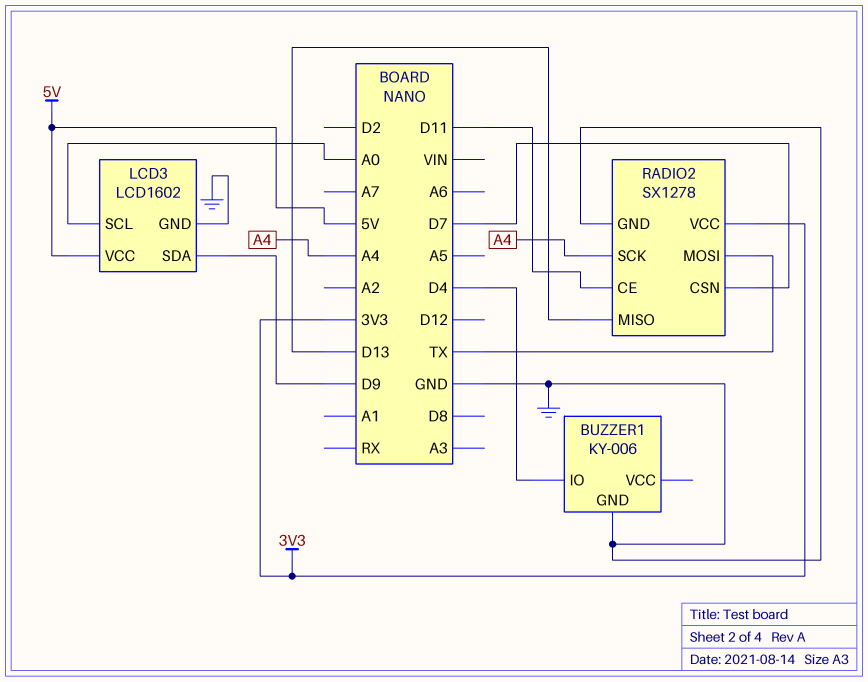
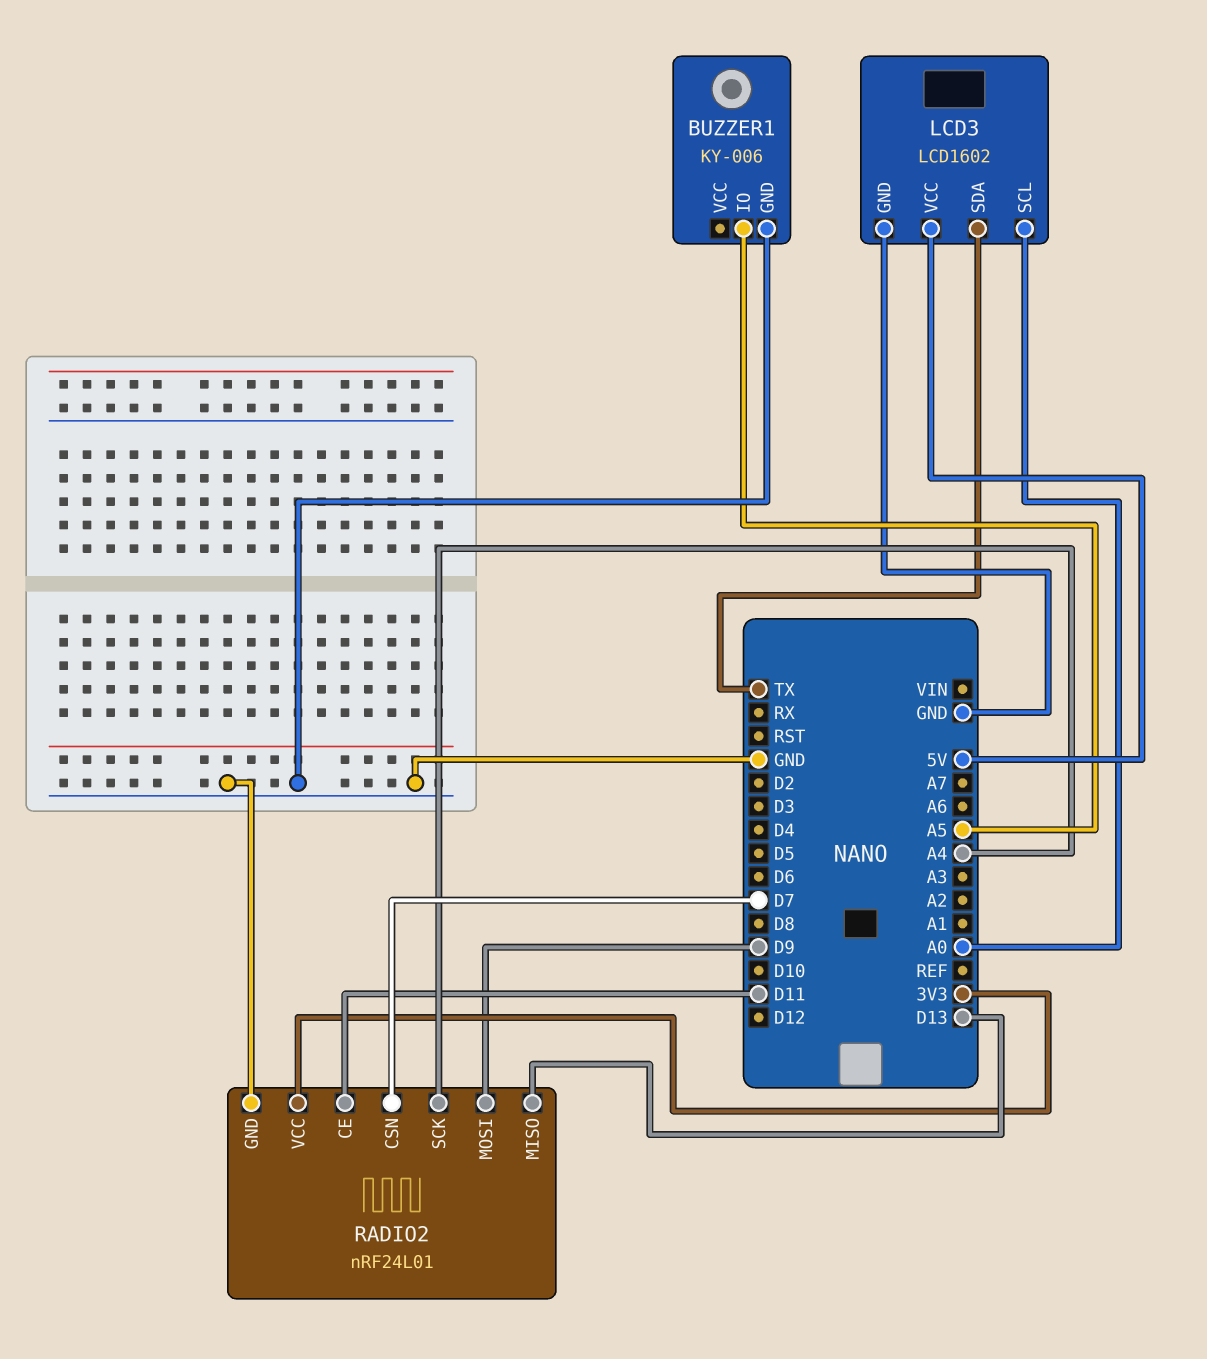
BUZZER1 pin IO: D4 -> A5
LCD3 pin SDA: D9 -> TX
RADIO2: SX1278 -> nRF24L01
RADIO2 pin MOSI: TX -> D9

